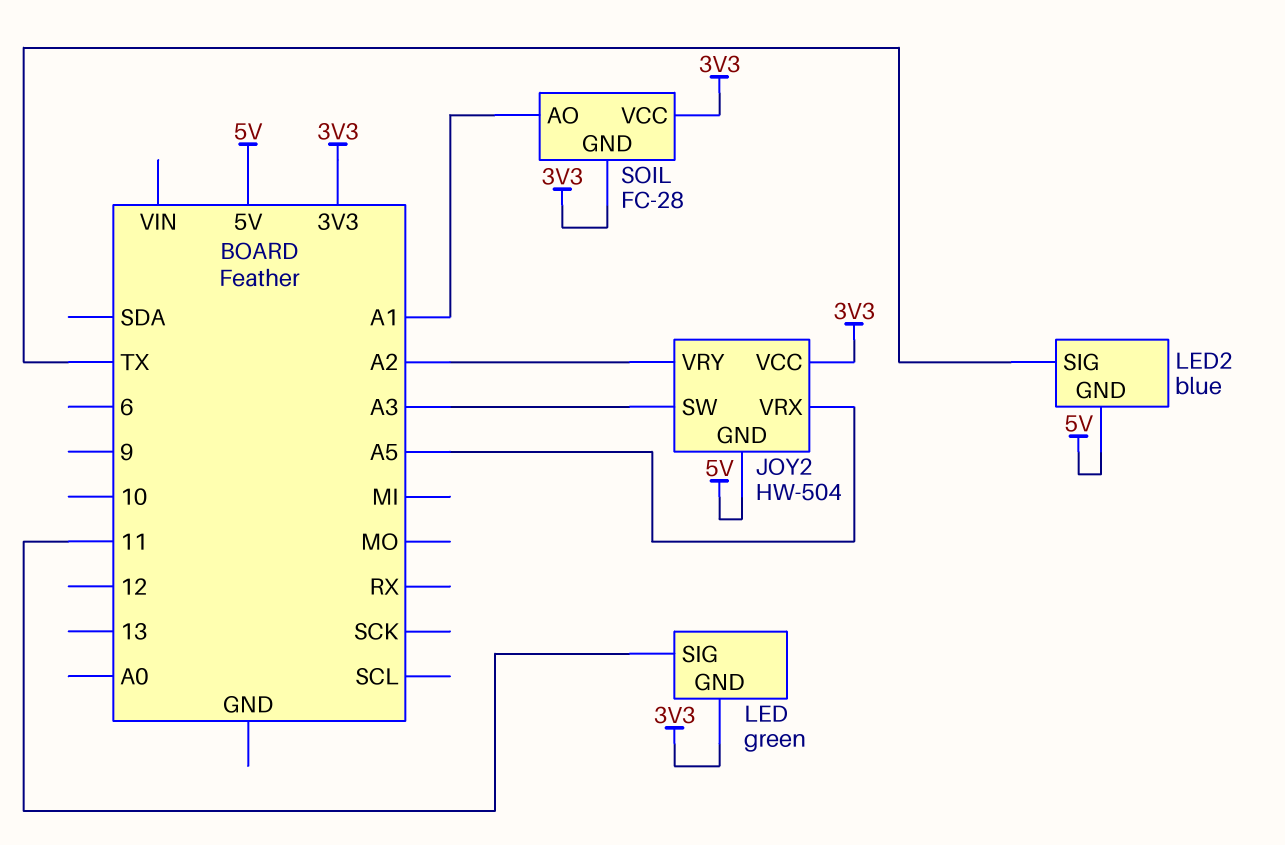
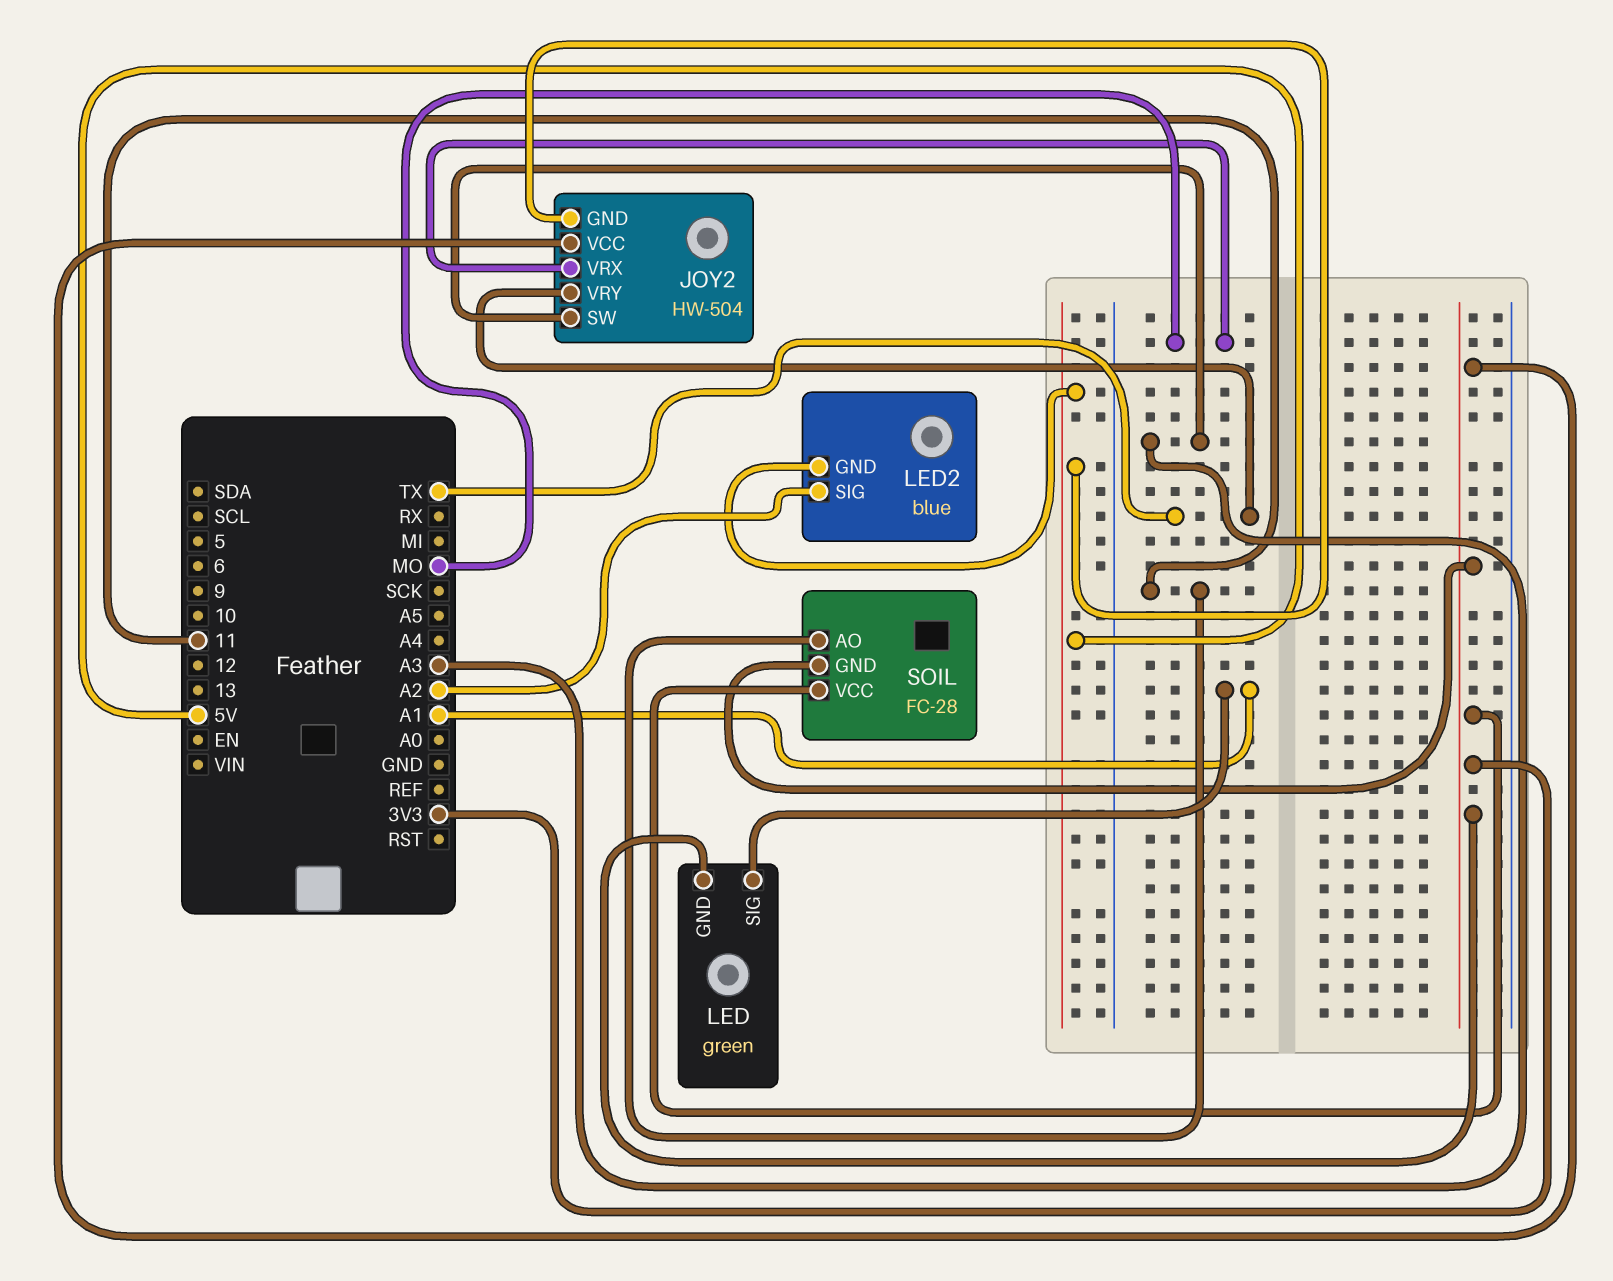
JOY2 pin VRX: A5 -> MO
JOY2 pin VRY: A2 -> TX
LED pin SIG: 11 -> A1
LED2 pin SIG: TX -> A2
SOIL pin AO: A1 -> 11

